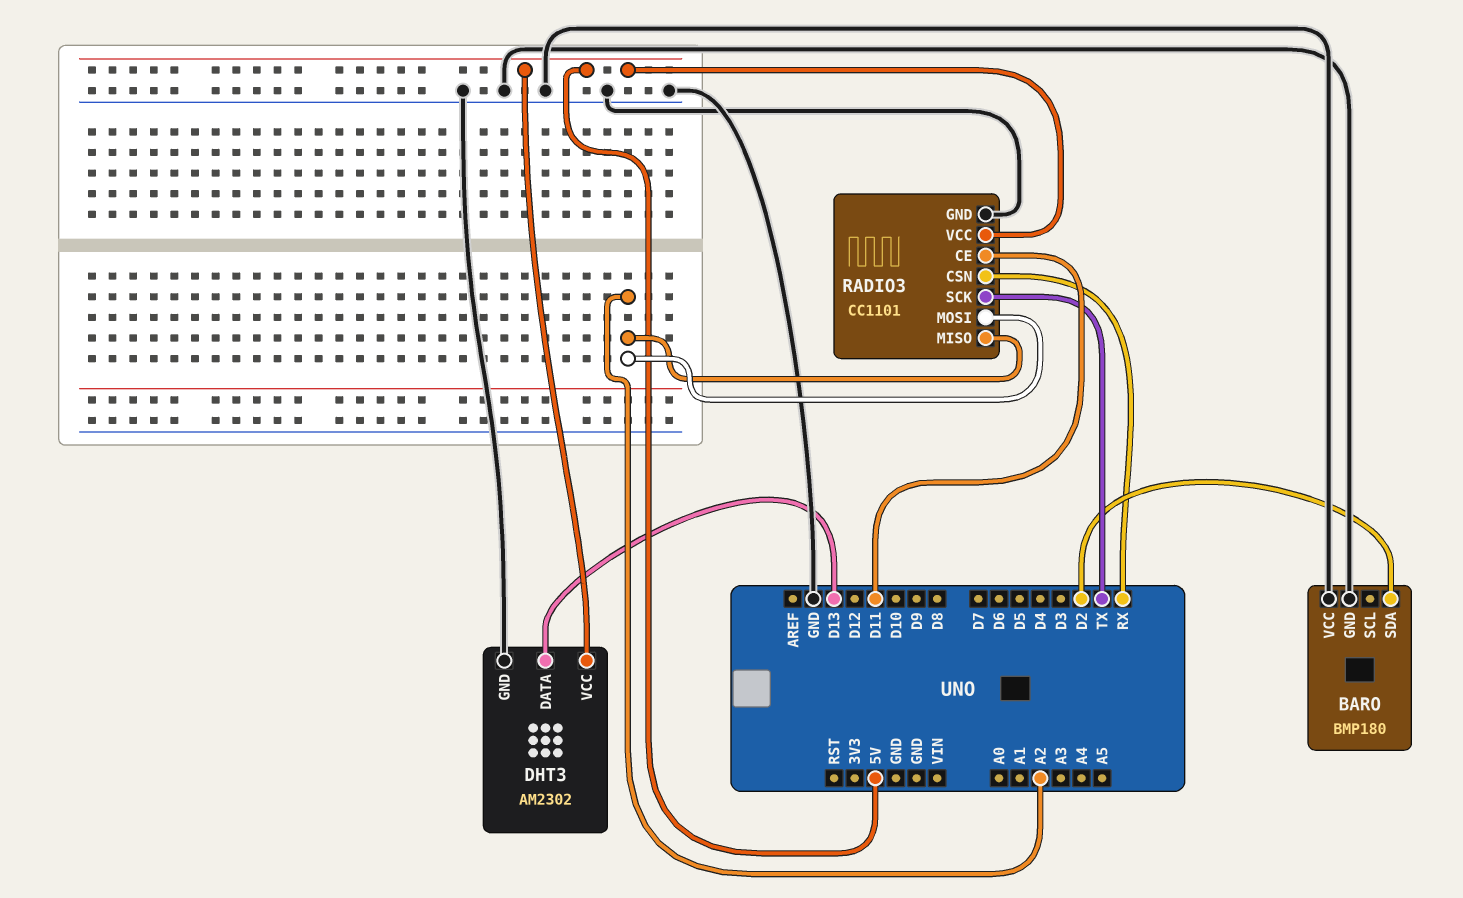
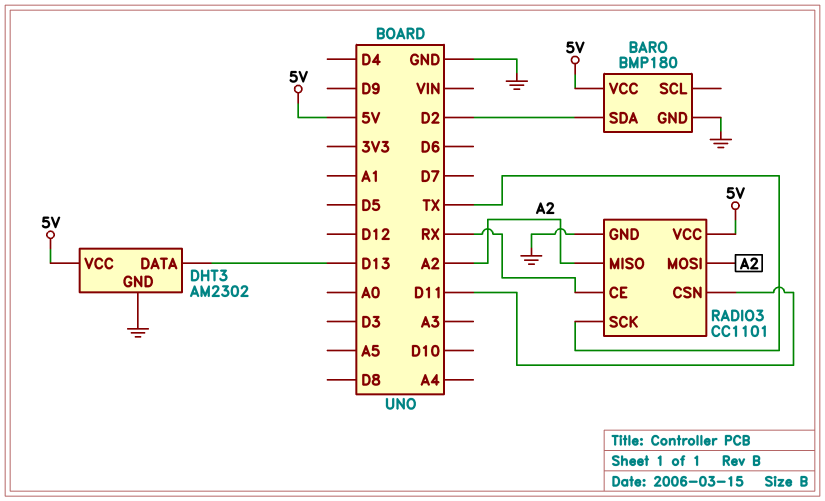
BARO pin VCC: GND -> 5V
RADIO3 pin CE: D11 -> RX
RADIO3 pin CSN: RX -> D11

